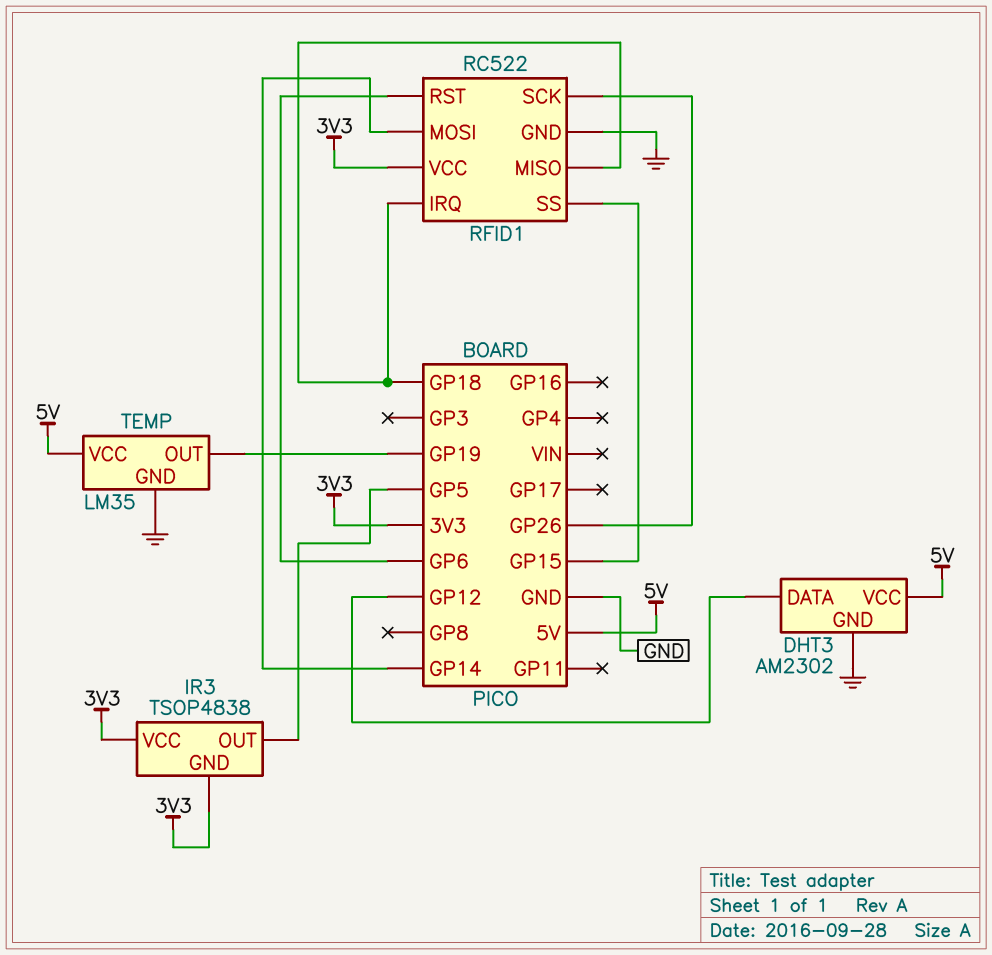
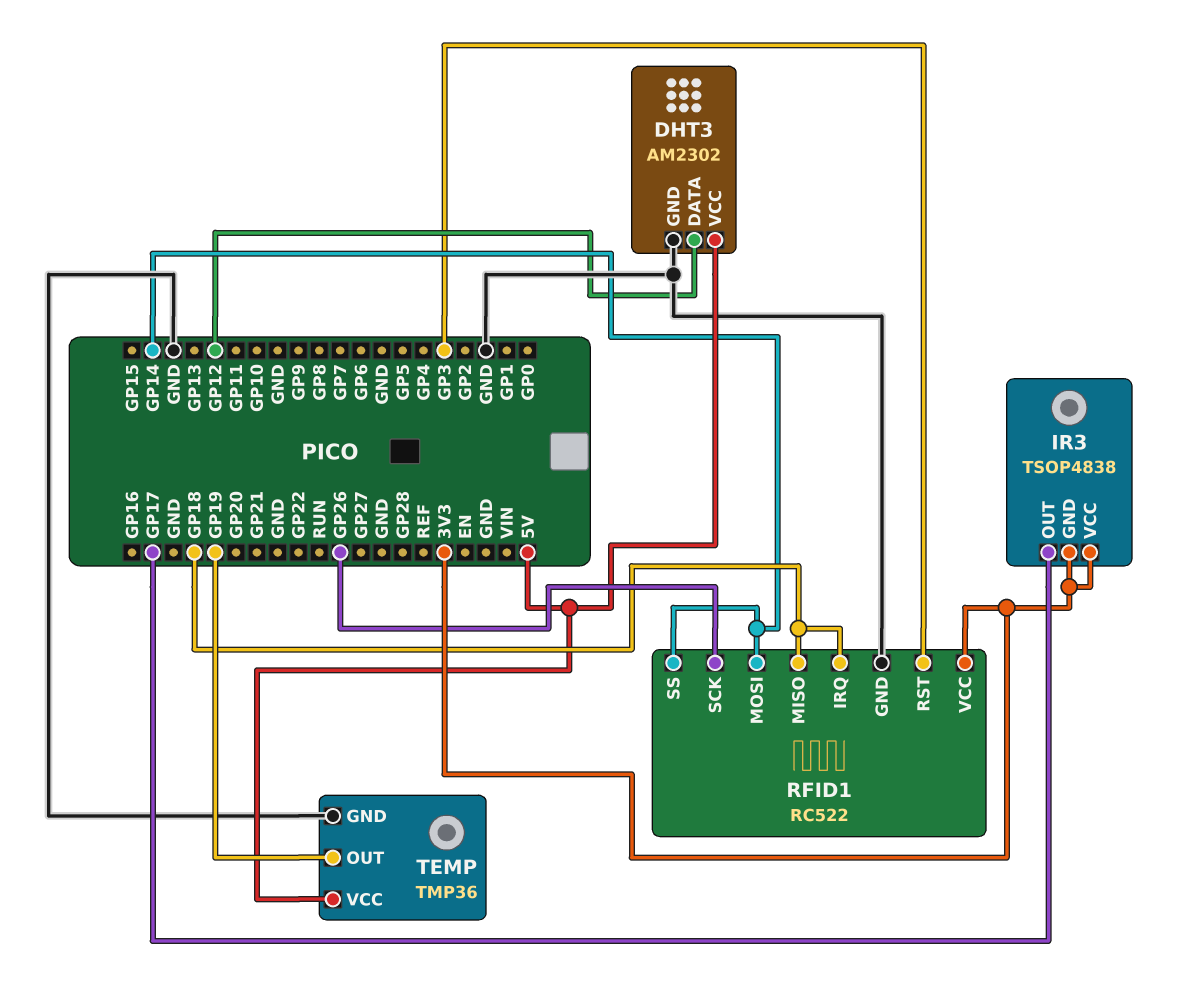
IR3 pin OUT: GP5 -> GP17
RFID1 pin RST: GP6 -> GP3
RFID1 pin SS: GP15 -> GP14
TEMP: LM35 -> TMP36

